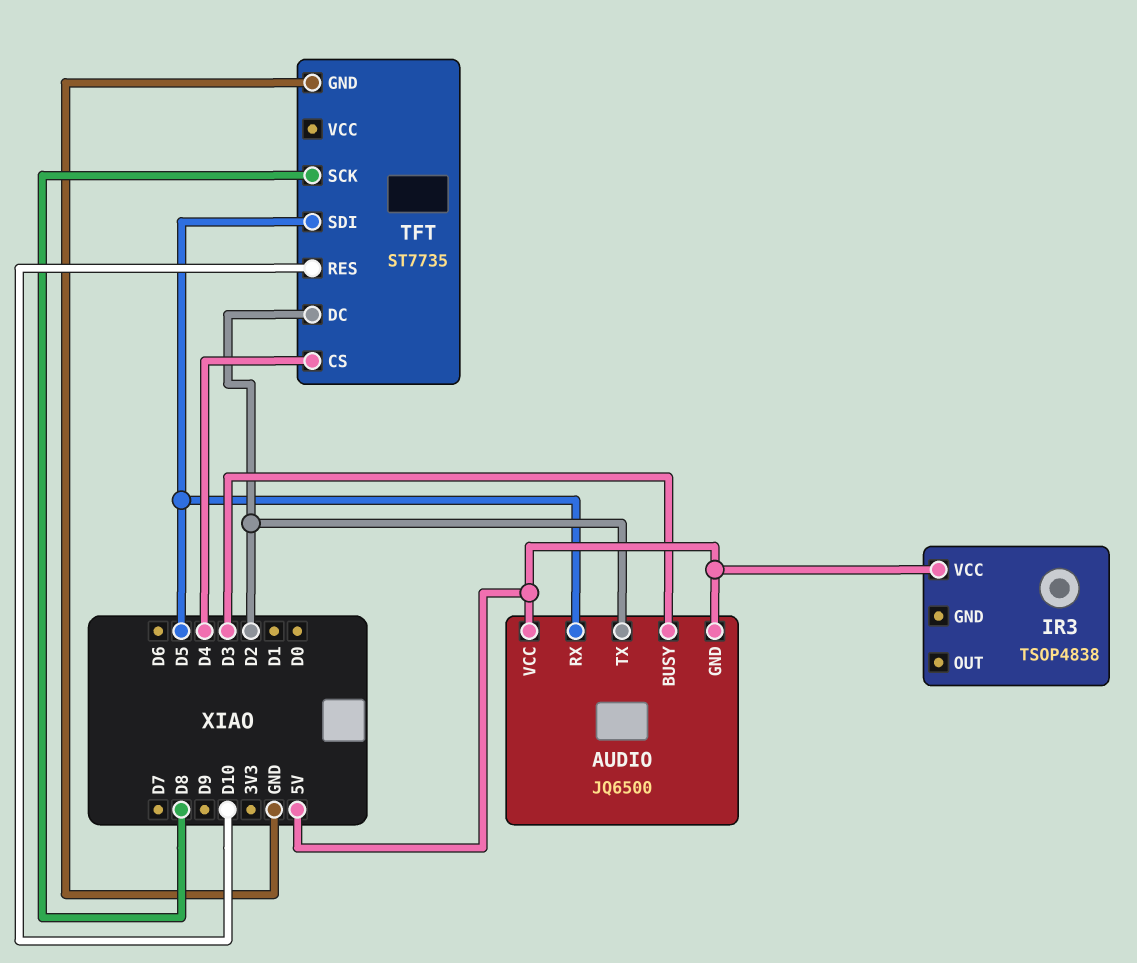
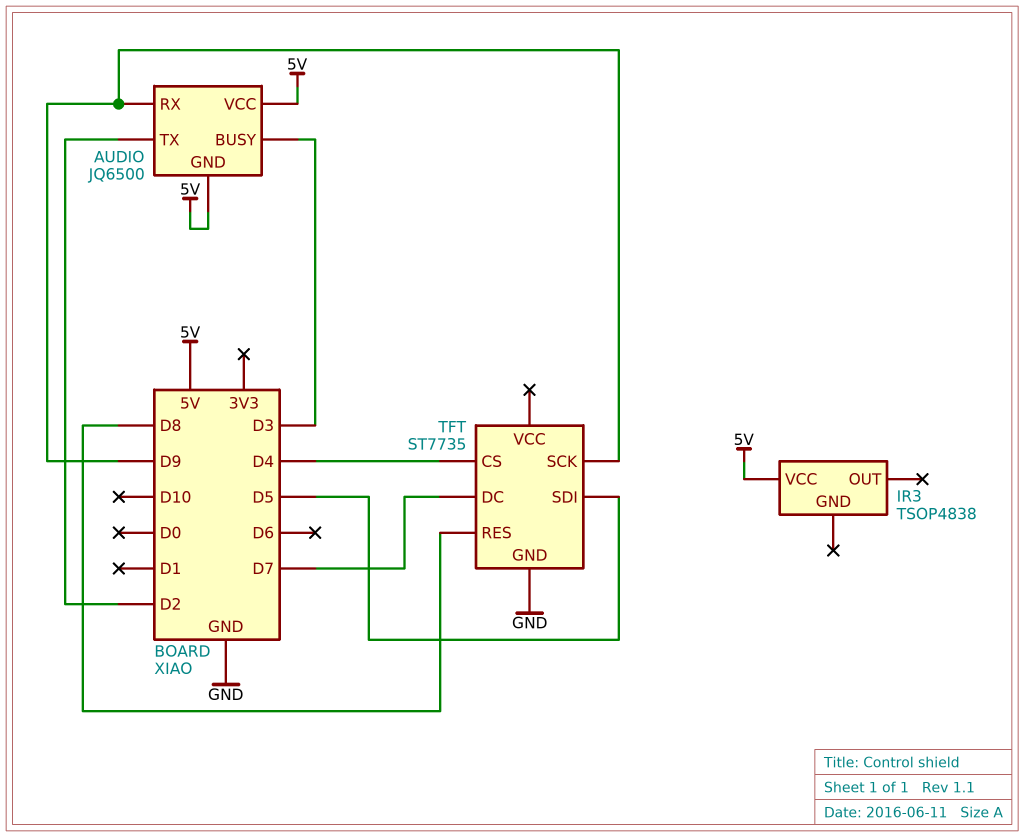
AUDIO pin RX: D5 -> D9
TFT pin DC: D2 -> D7
TFT pin RES: D10 -> D8
TFT pin SCK: D8 -> D9

